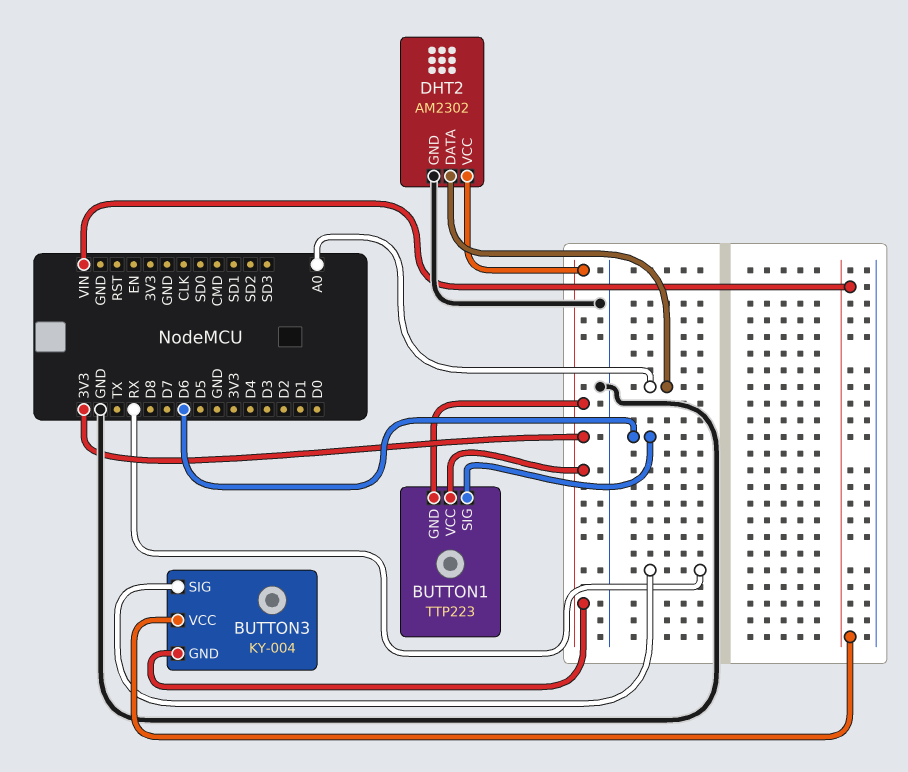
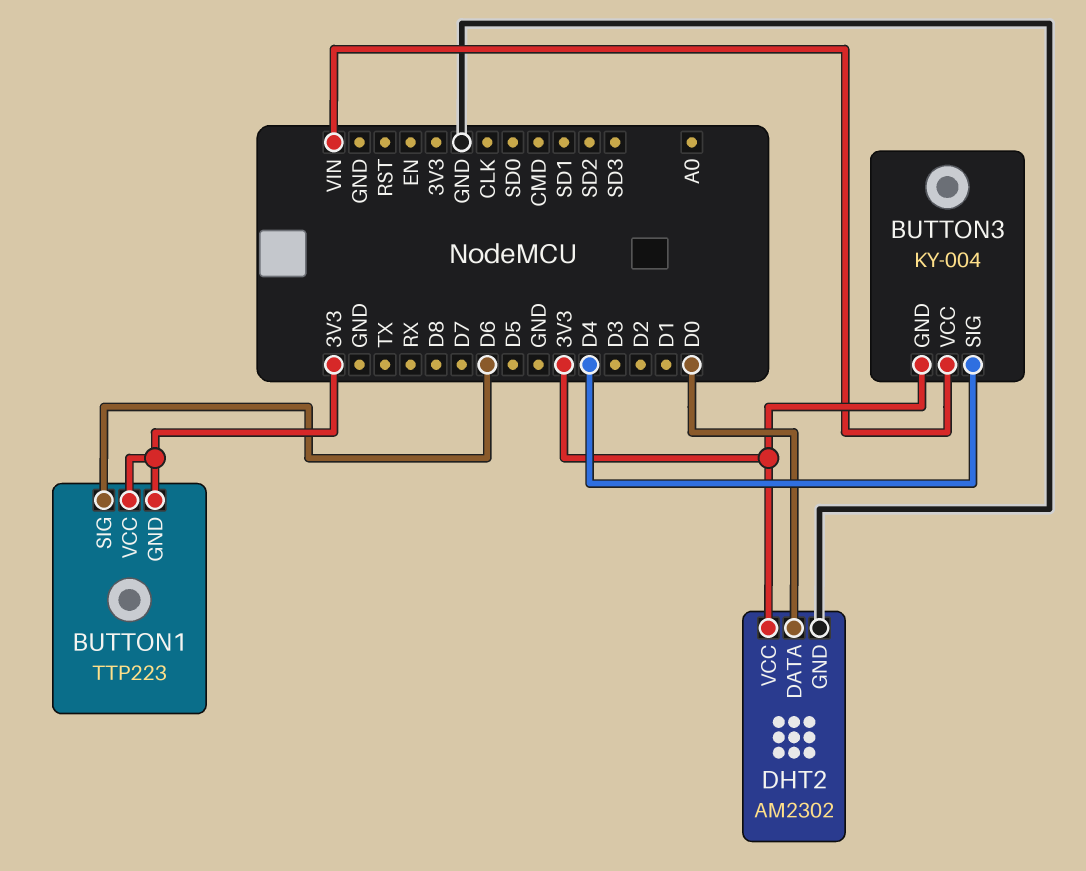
BUTTON3 pin SIG: RX -> D4
DHT2 pin DATA: A0 -> D0

